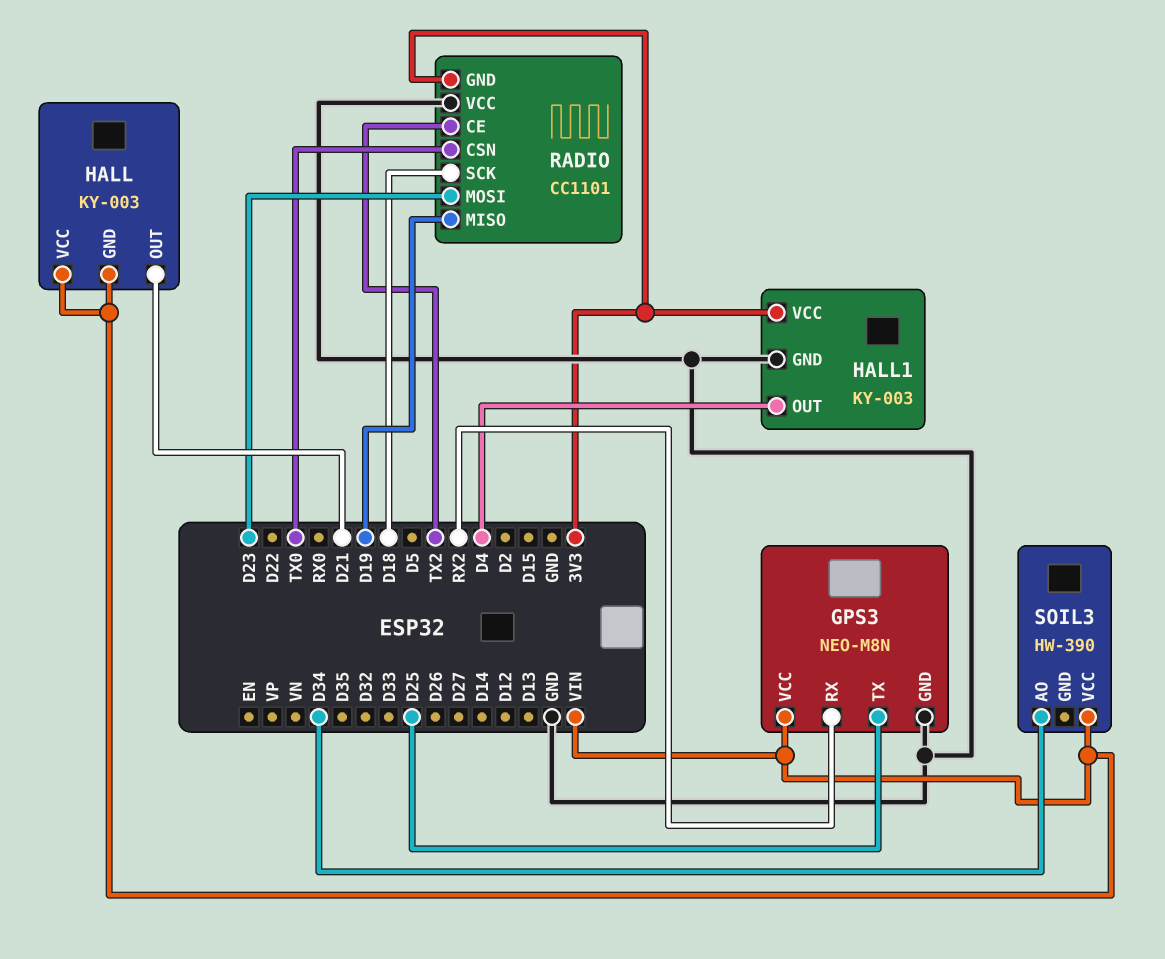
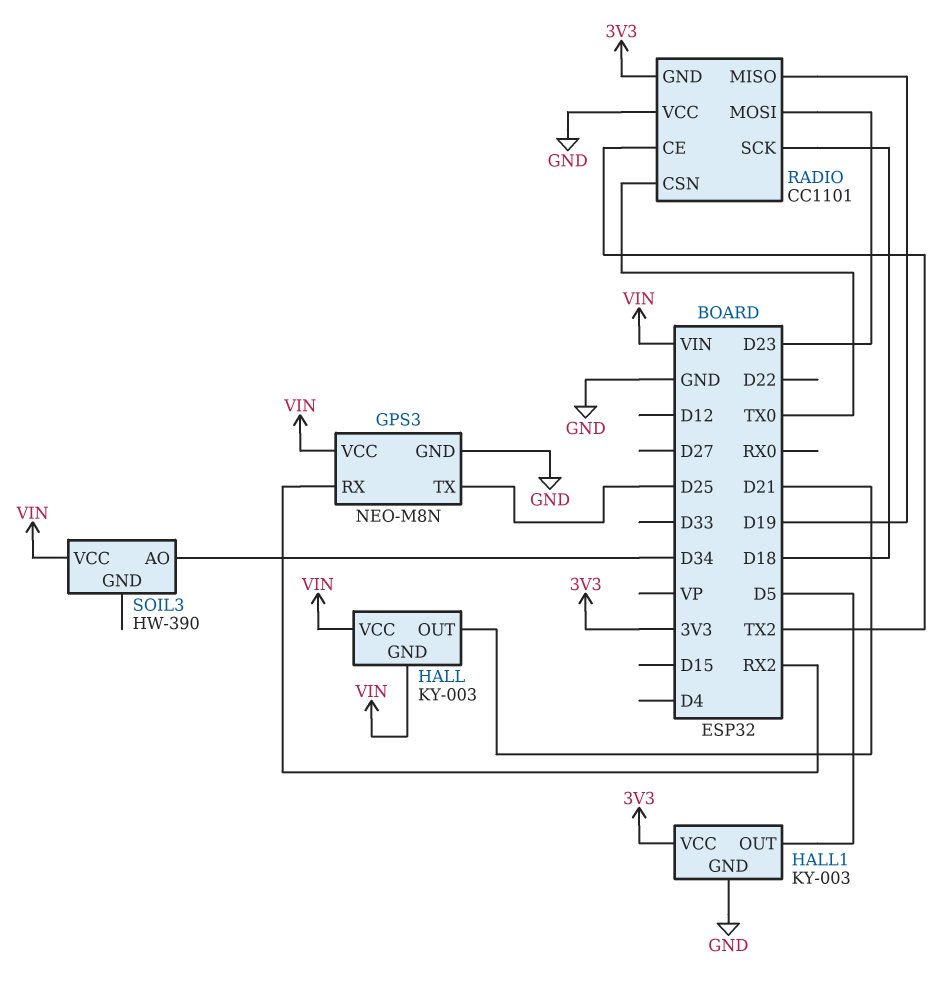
HALL1 pin OUT: D4 -> D5

